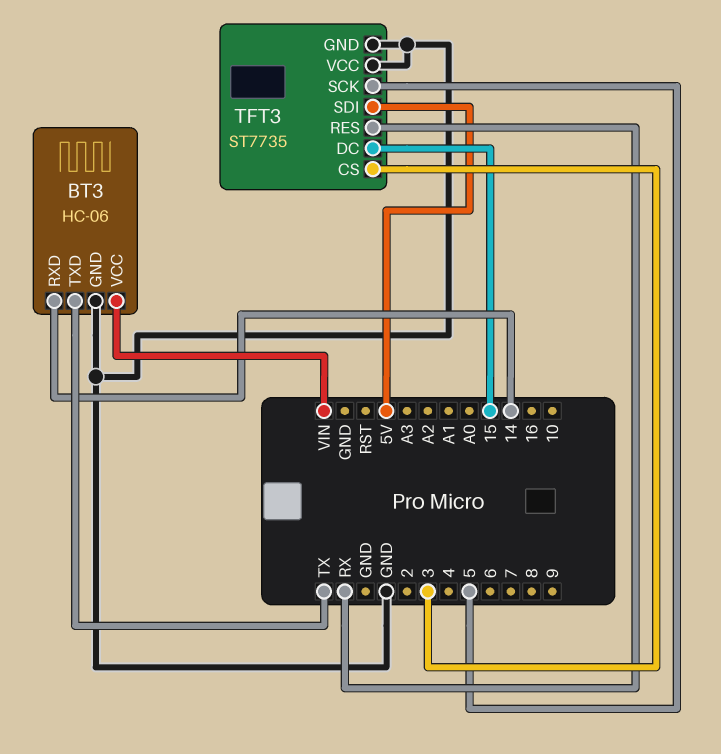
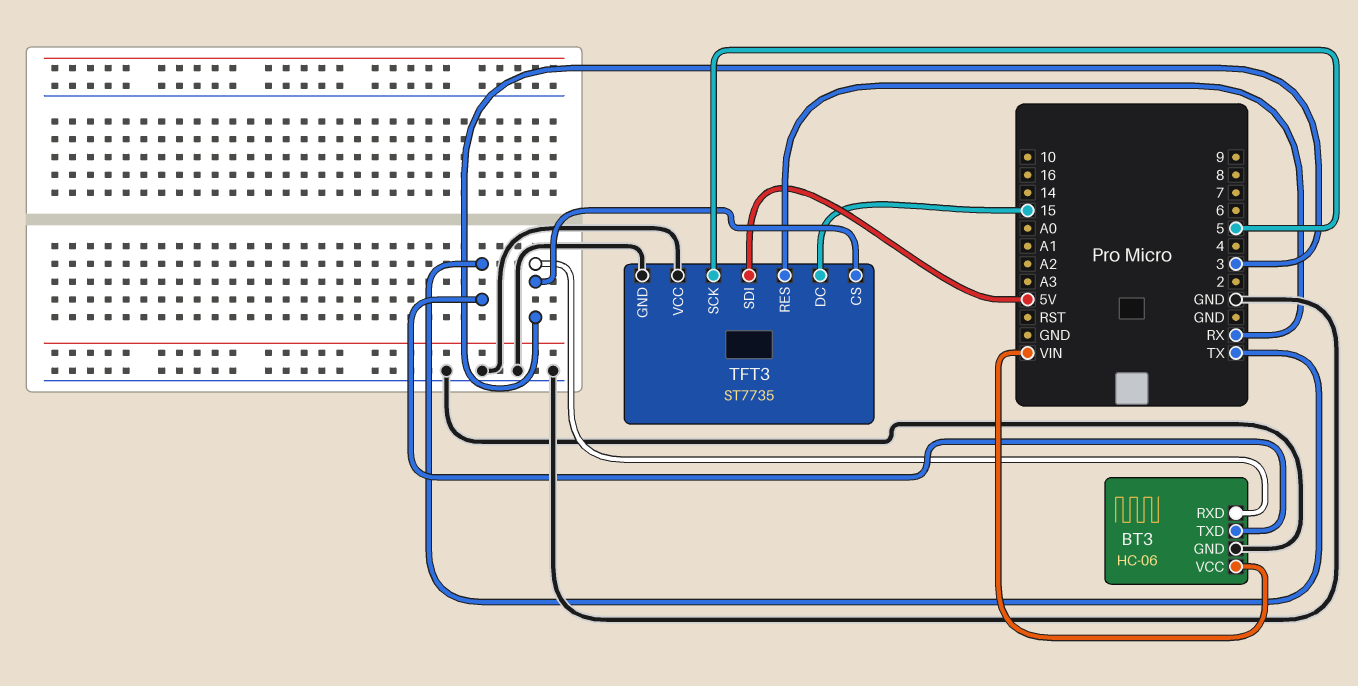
BT3 pin RXD: 14 -> 3

